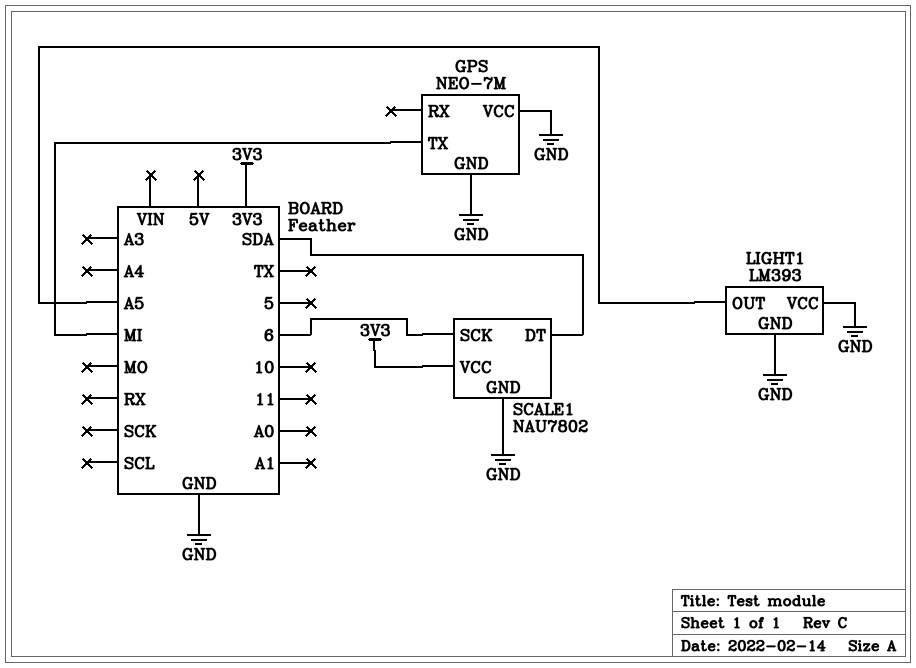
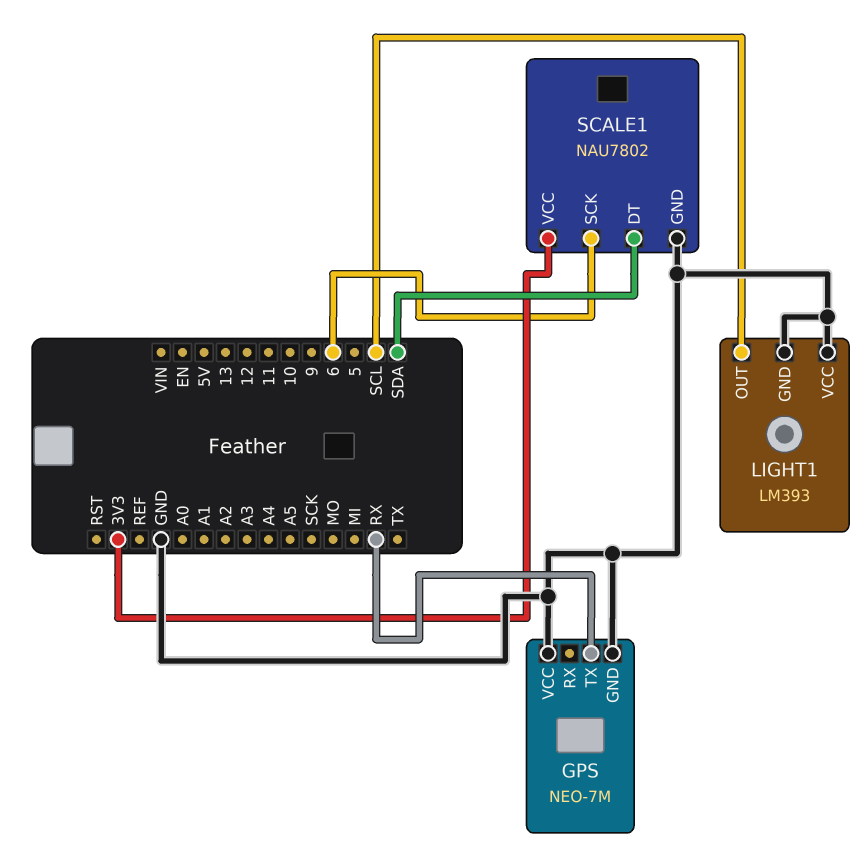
GPS pin TX: MI -> RX
LIGHT1 pin OUT: A5 -> SCL

